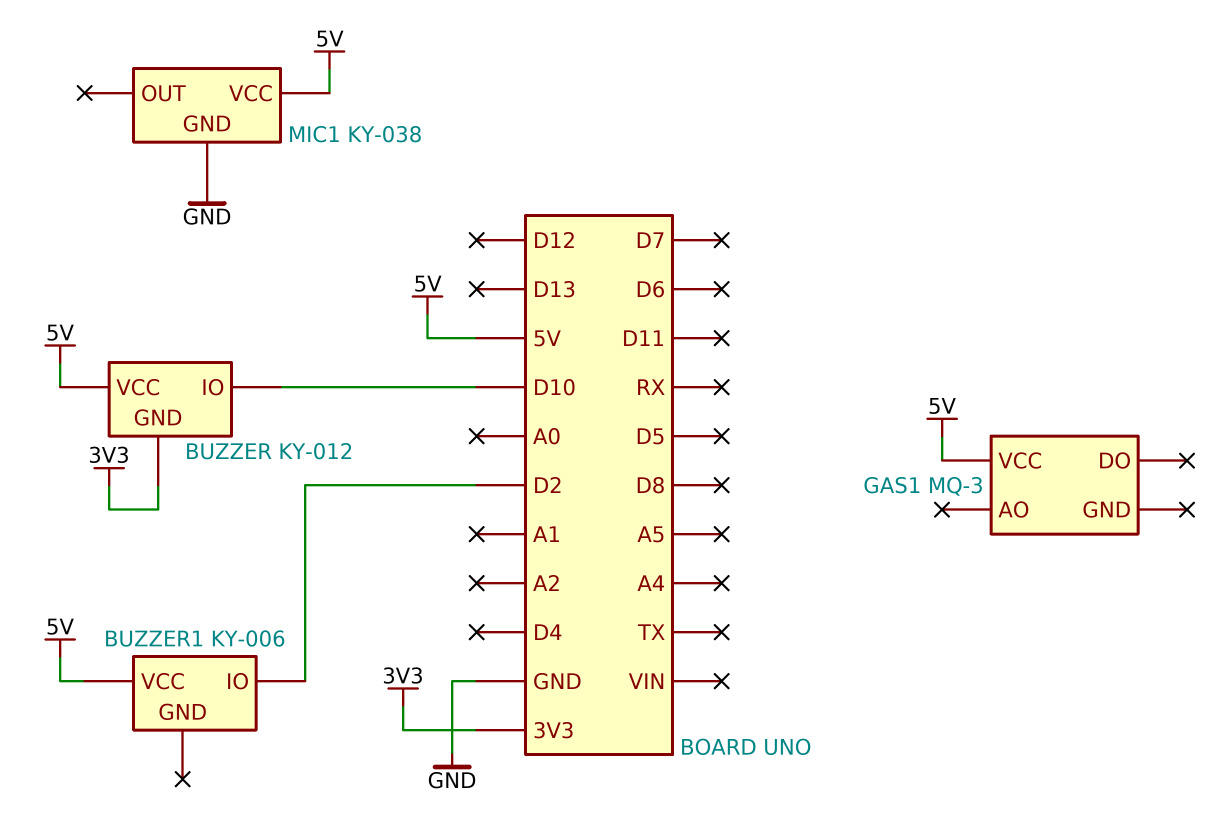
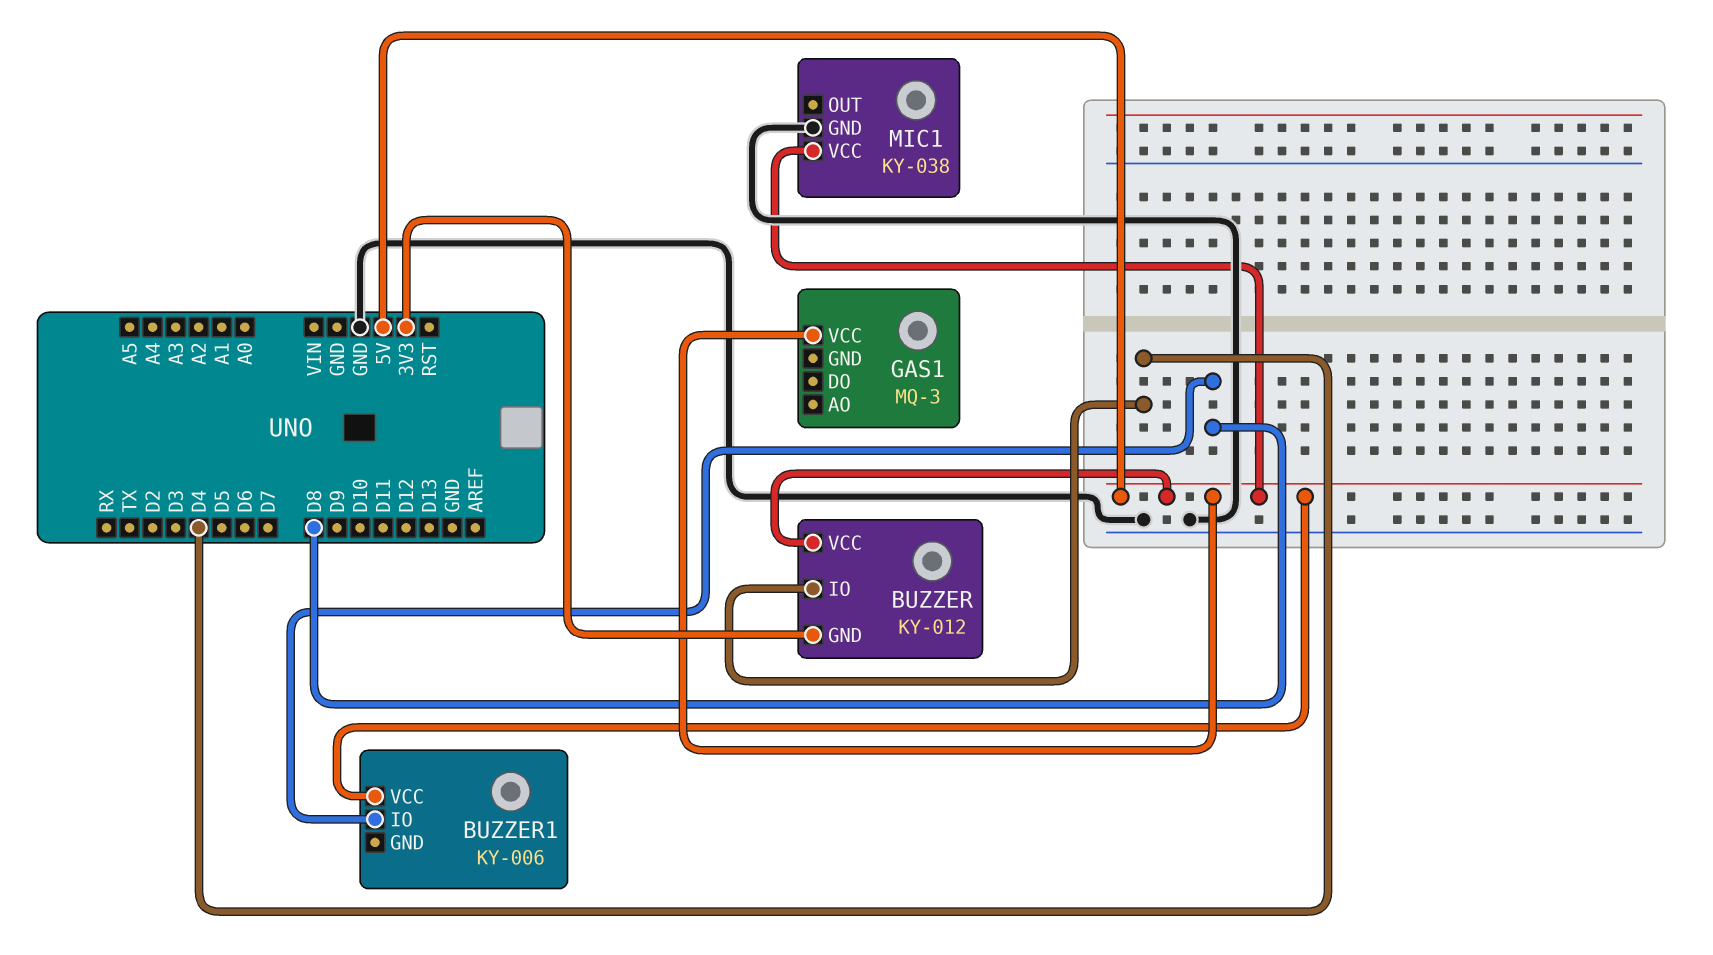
BUZZER pin IO: D10 -> D4
BUZZER1 pin IO: D2 -> D8

